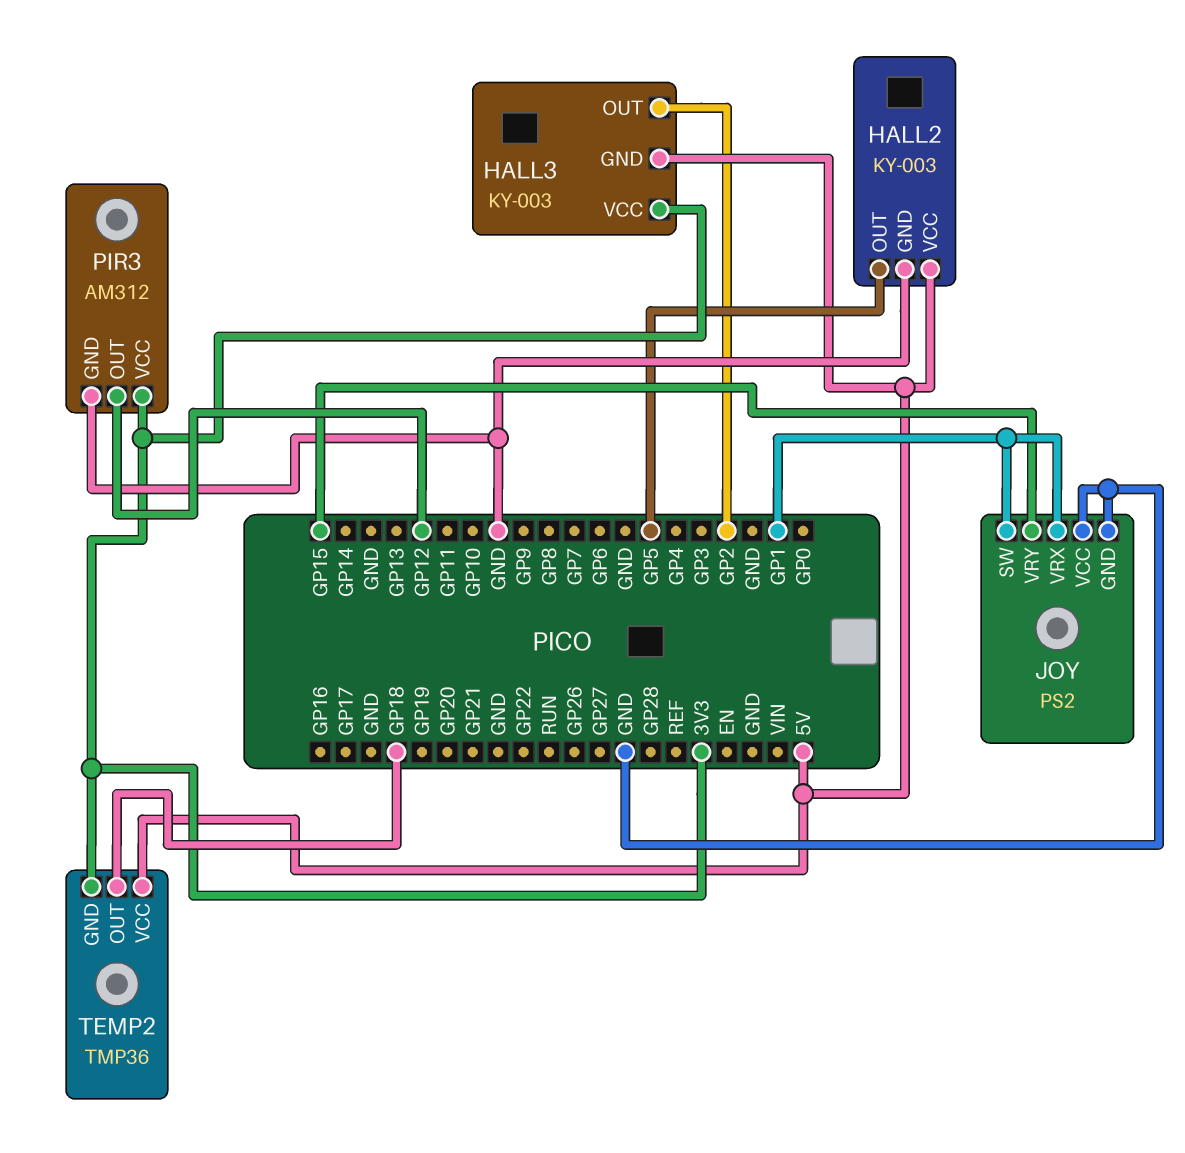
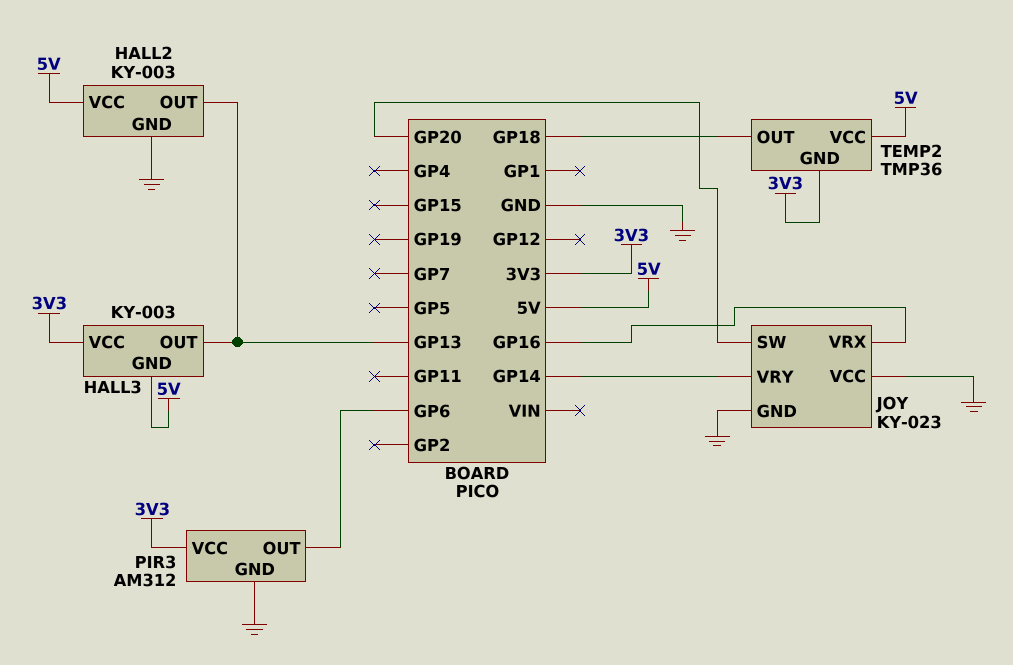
HALL2 pin OUT: GP5 -> GP13
HALL3 pin OUT: GP2 -> GP13
JOY: PS2 -> KY-023
JOY pin SW: GP1 -> GP20
JOY pin VRX: GP1 -> GP16
JOY pin VRY: GP15 -> GP14
PIR3 pin OUT: GP12 -> GP6

